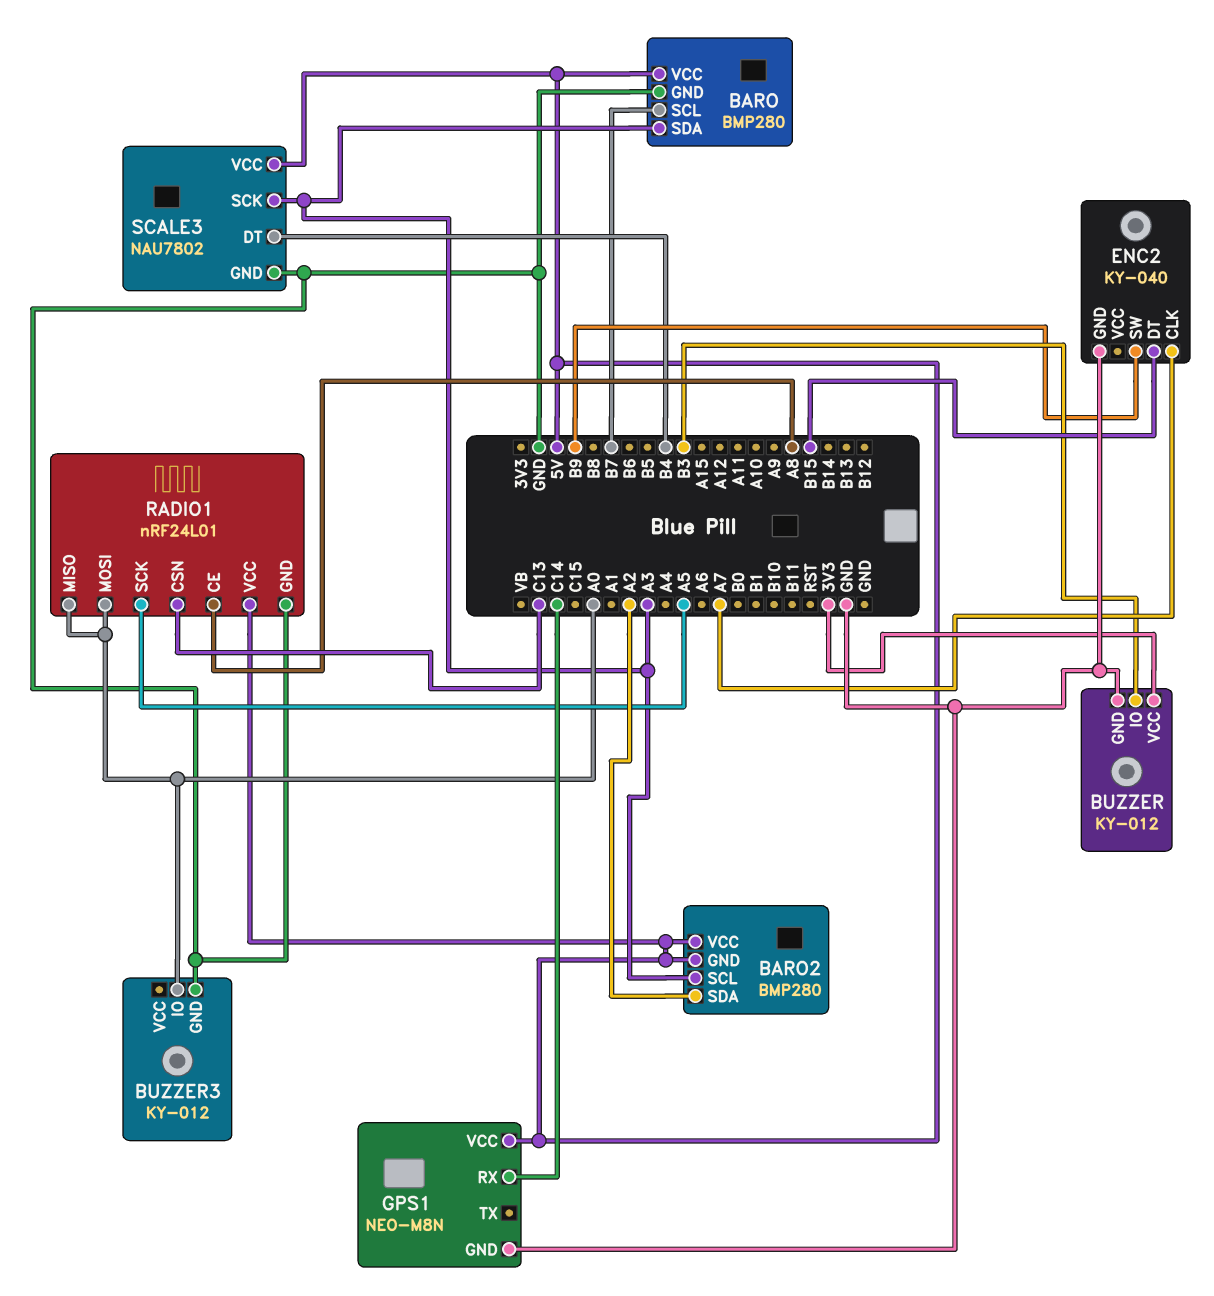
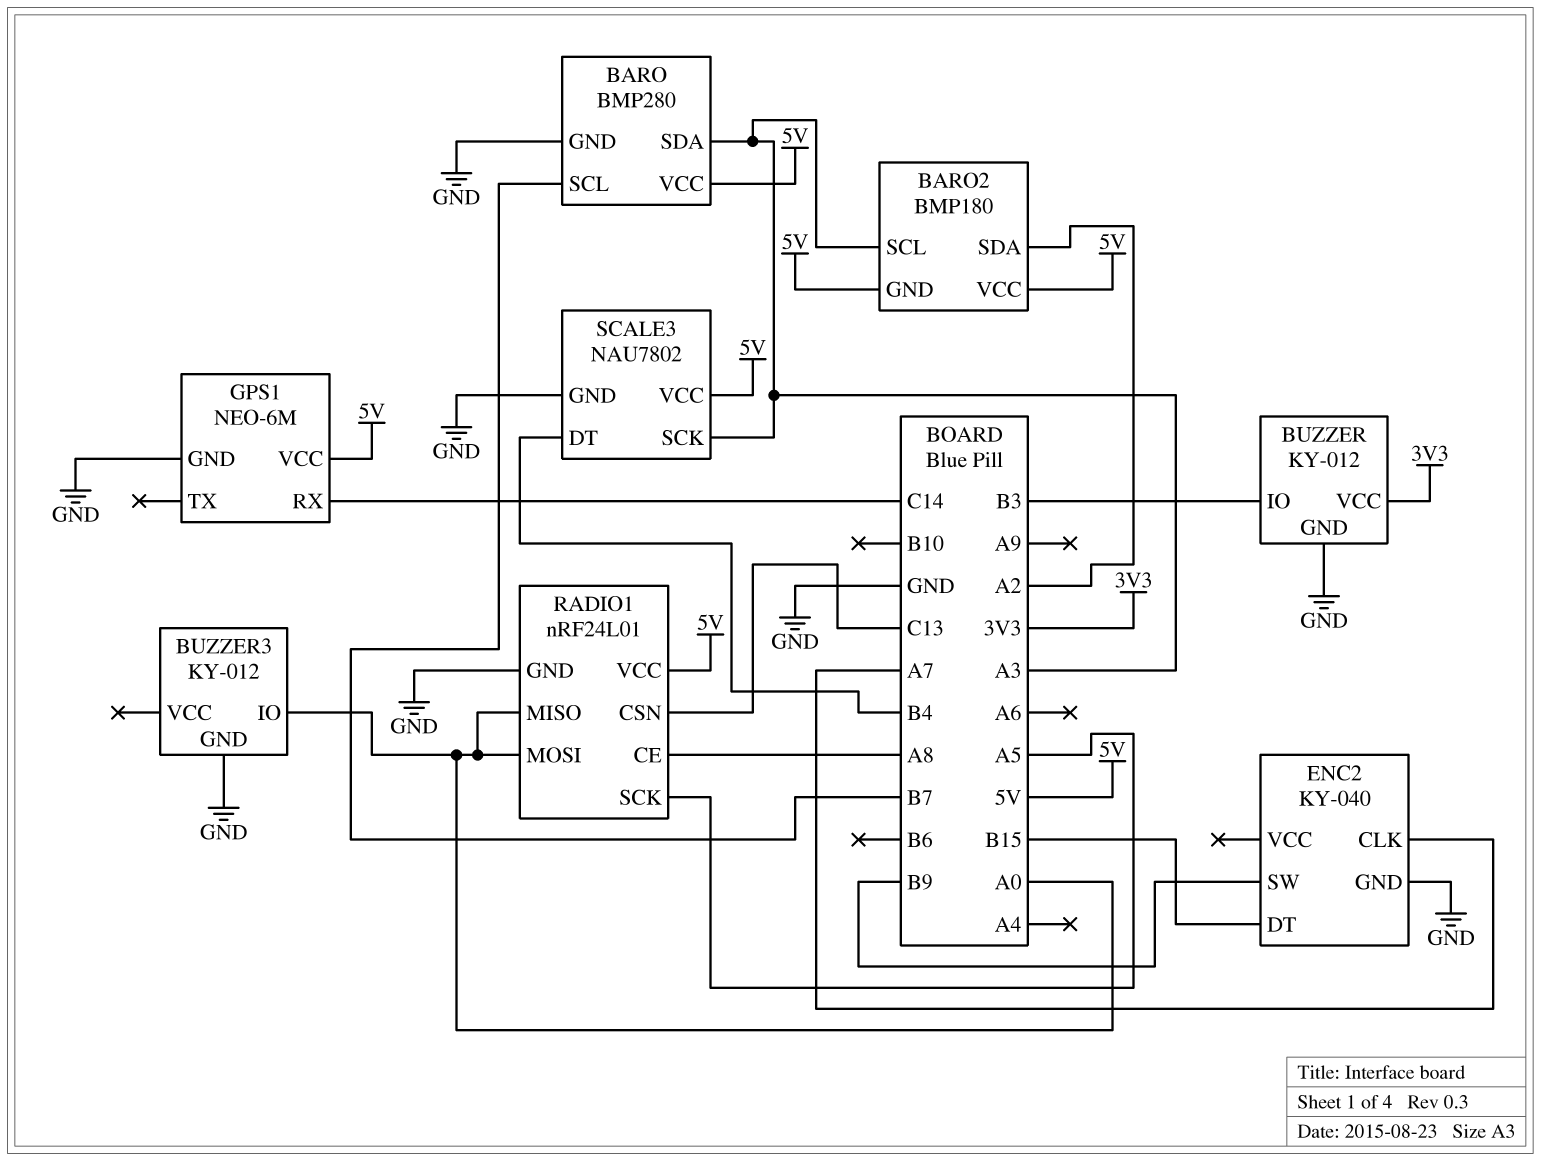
BARO2: BMP280 -> BMP180
GPS1: NEO-M8N -> NEO-6M

